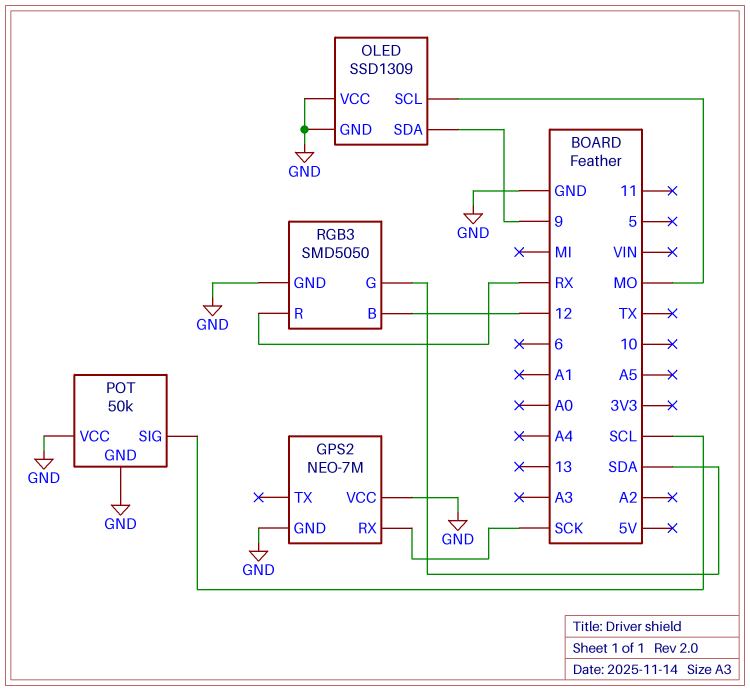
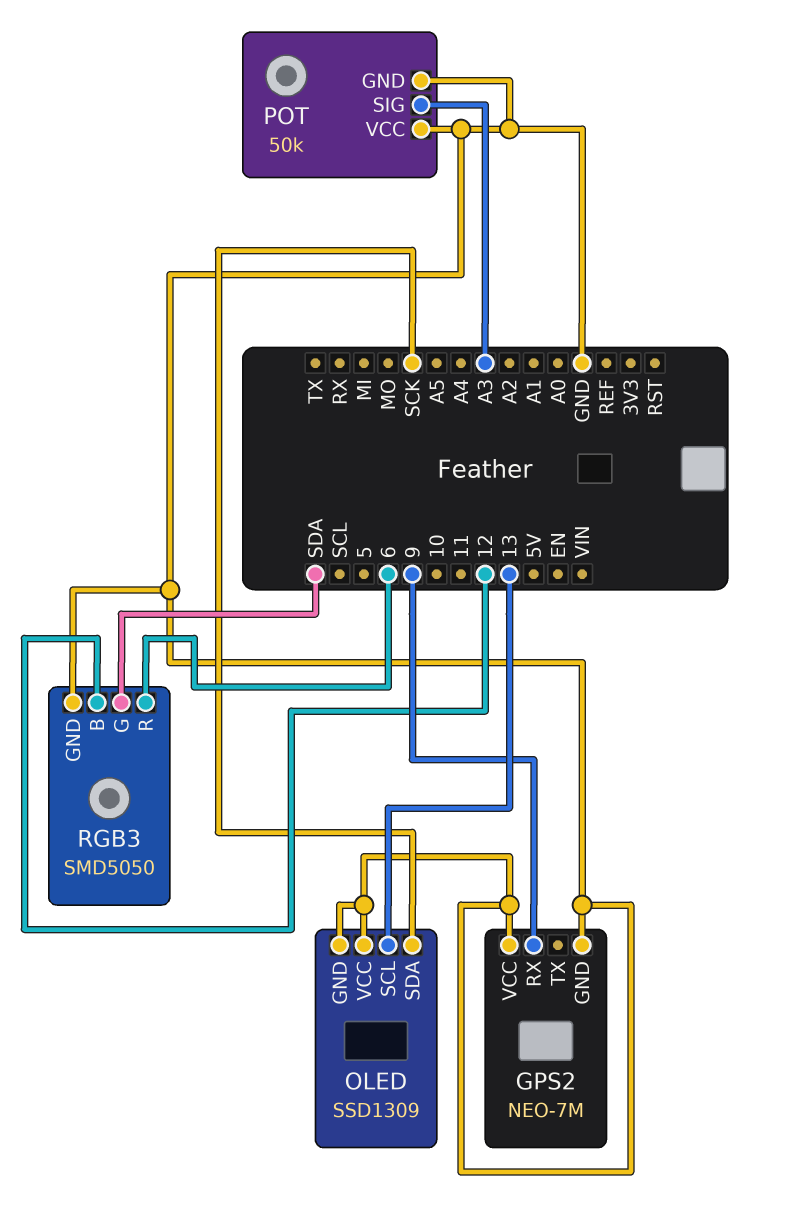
GPS2 pin RX: SCK -> 9
OLED pin SCL: MO -> 13
OLED pin SDA: 9 -> SCK
POT pin SIG: SCL -> A3
RGB3 pin R: RX -> 6

